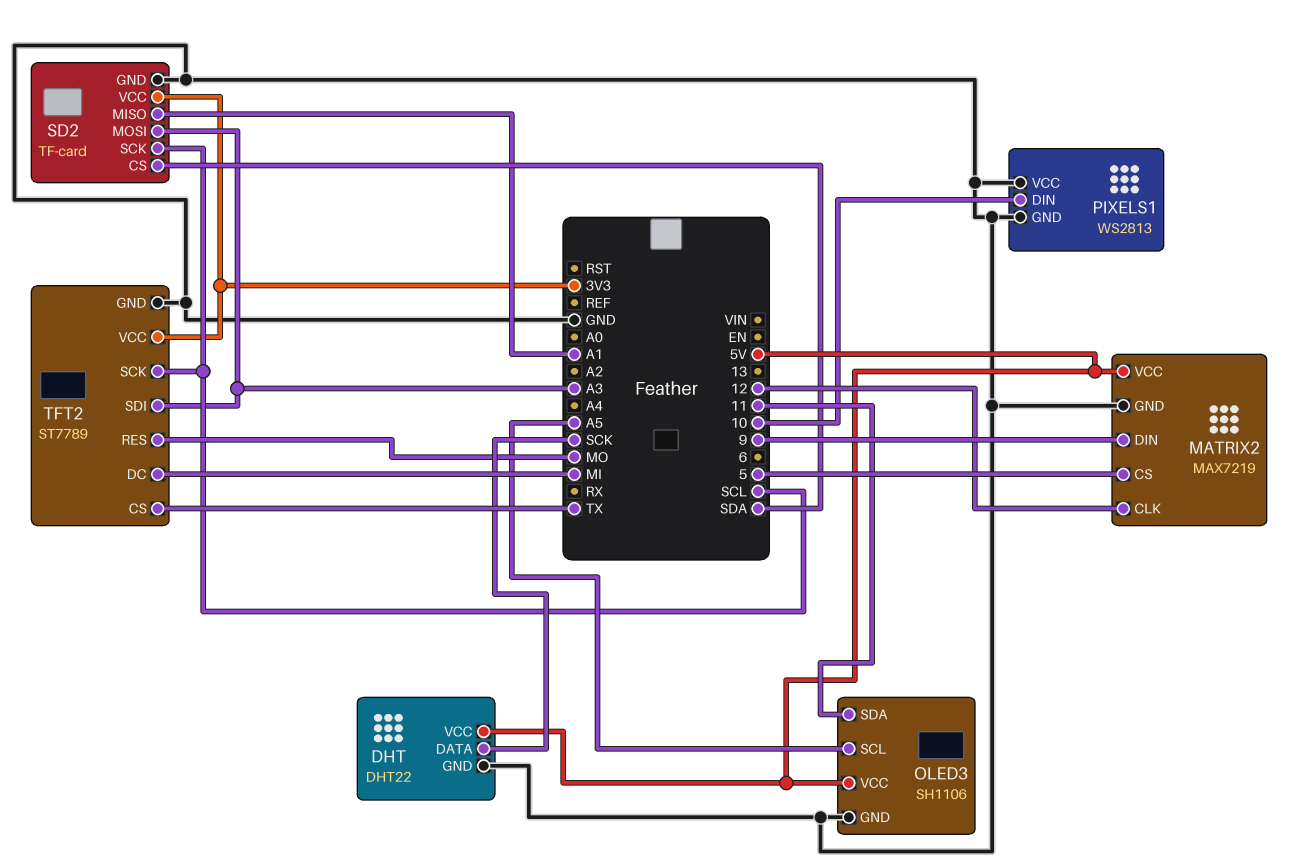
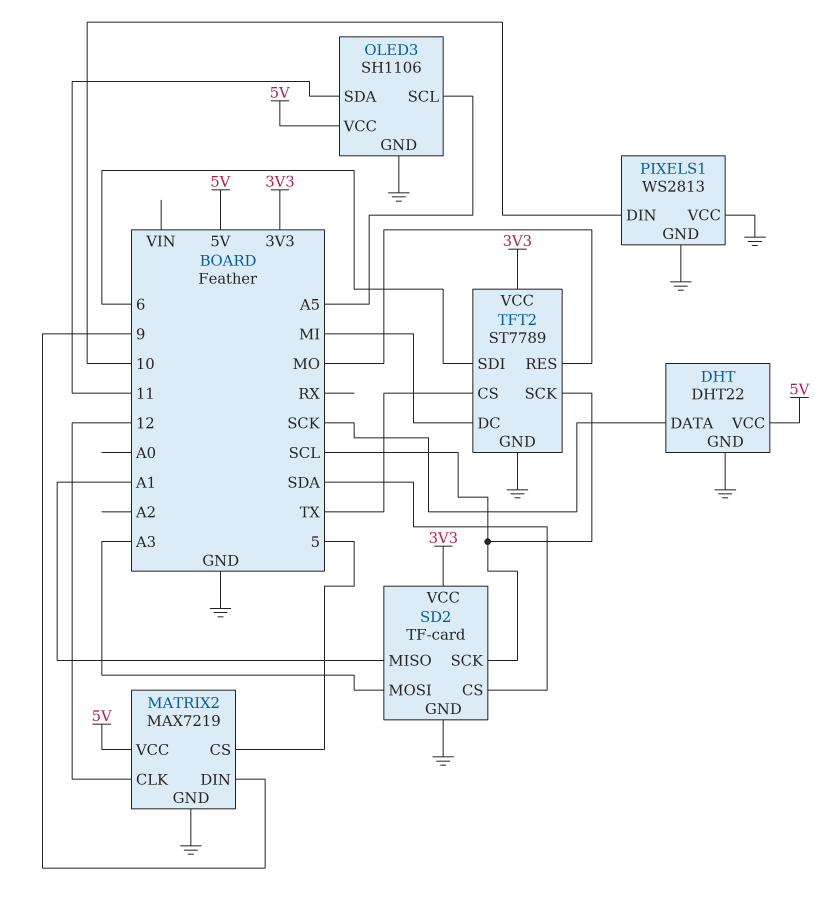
TFT2 pin SDI: A3 -> 6

